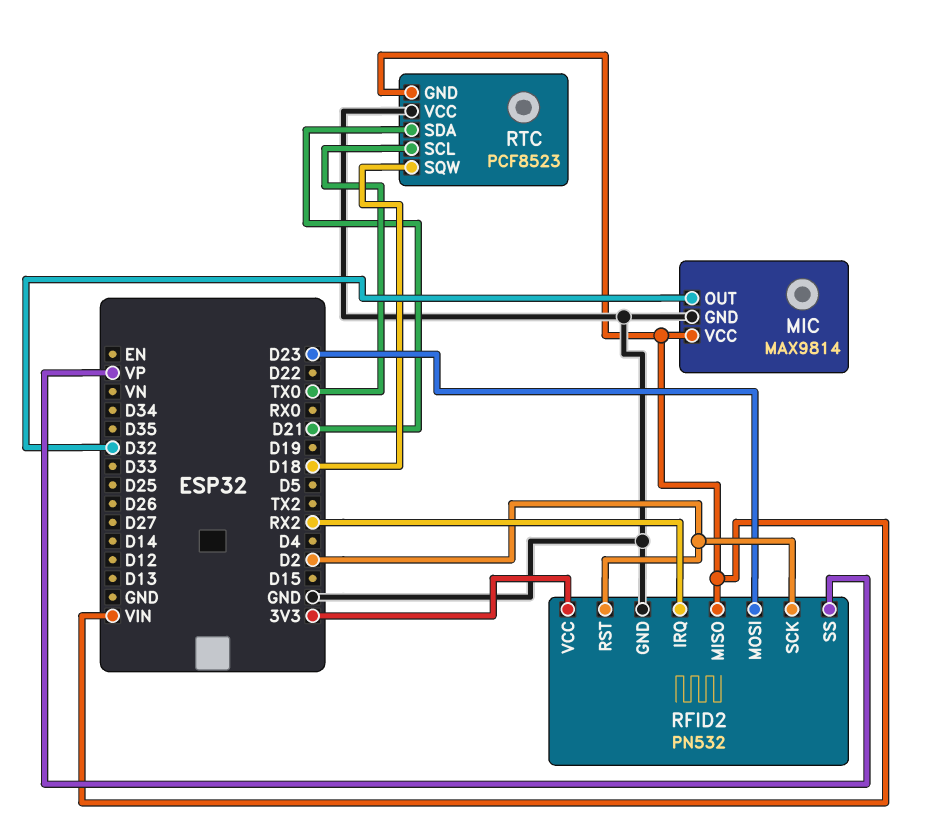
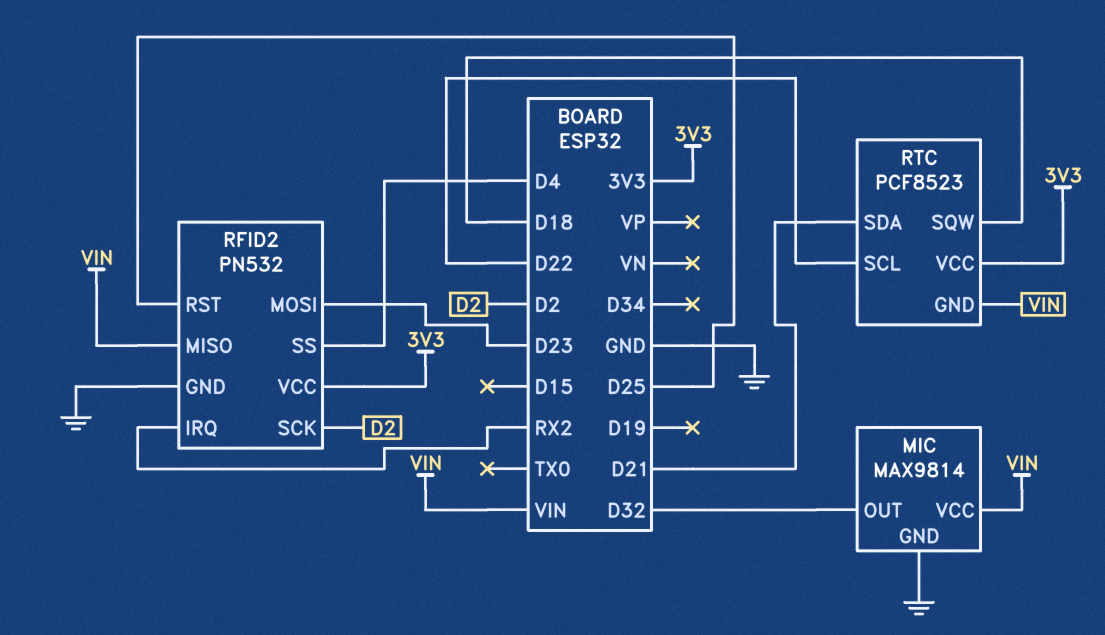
RFID2 pin RST: D2 -> D25
RFID2 pin SS: VP -> D4
RTC pin SCL: TX0 -> D22
RTC pin VCC: GND -> 3V3

